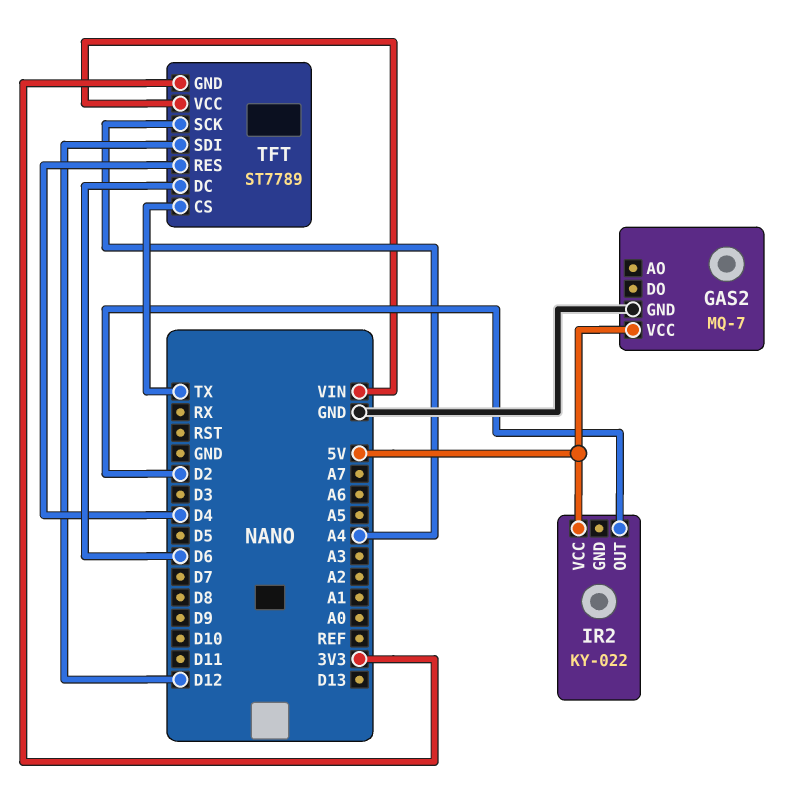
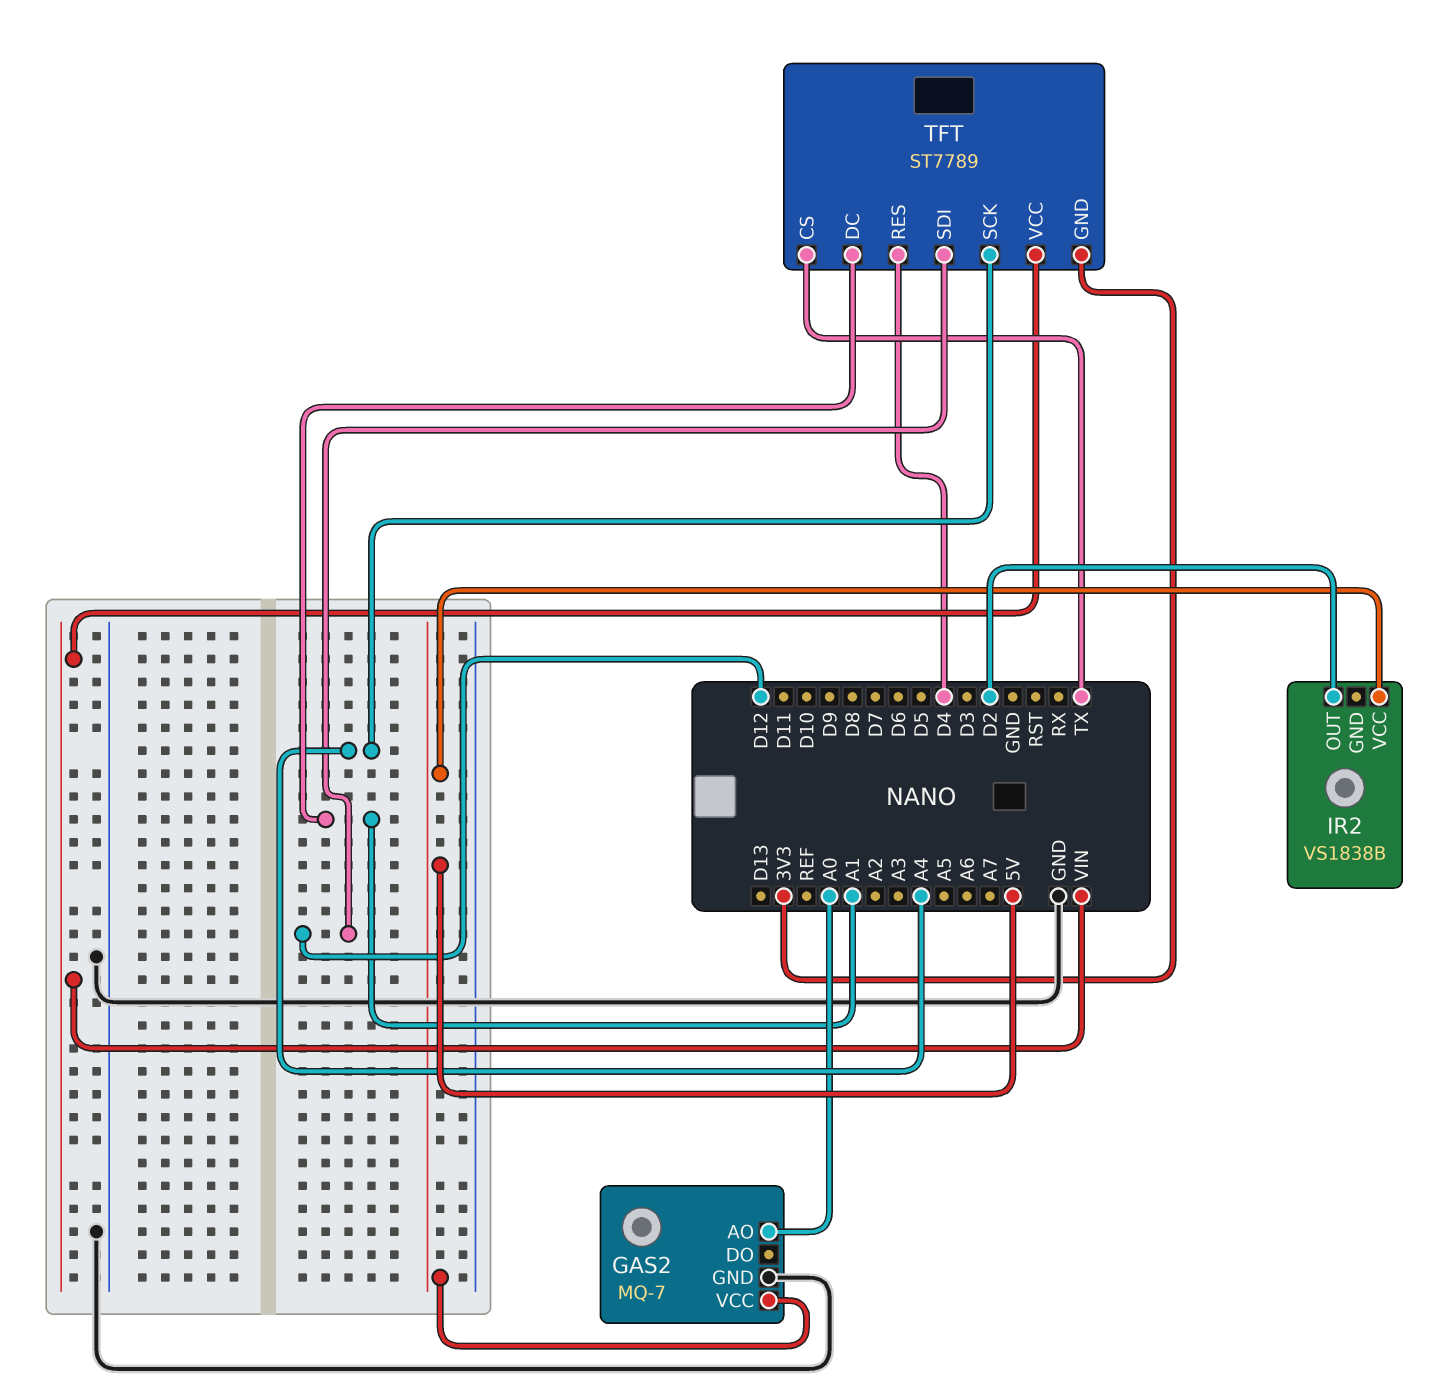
GAS2 pin AO: none -> A0
IR2: KY-022 -> VS1838B
TFT pin DC: D6 -> A1

